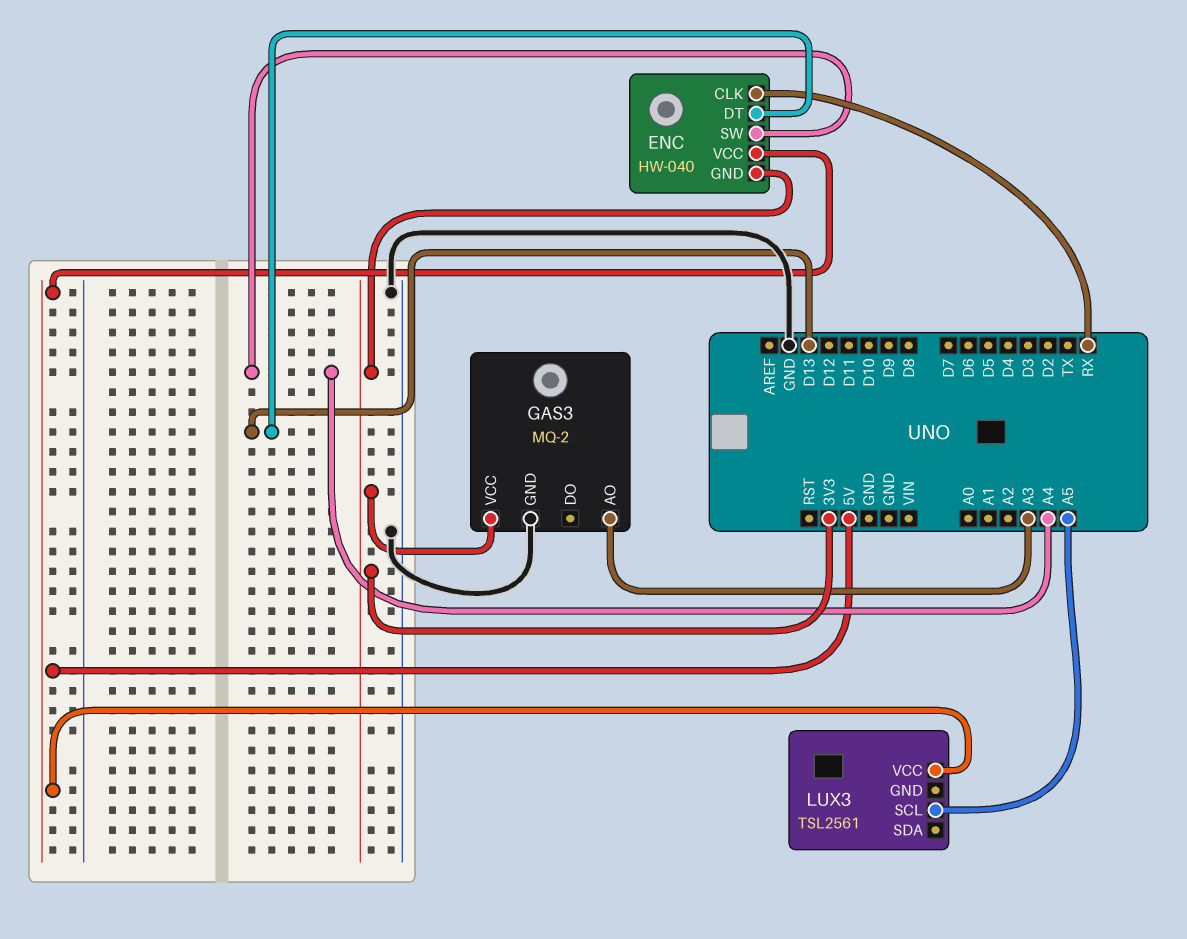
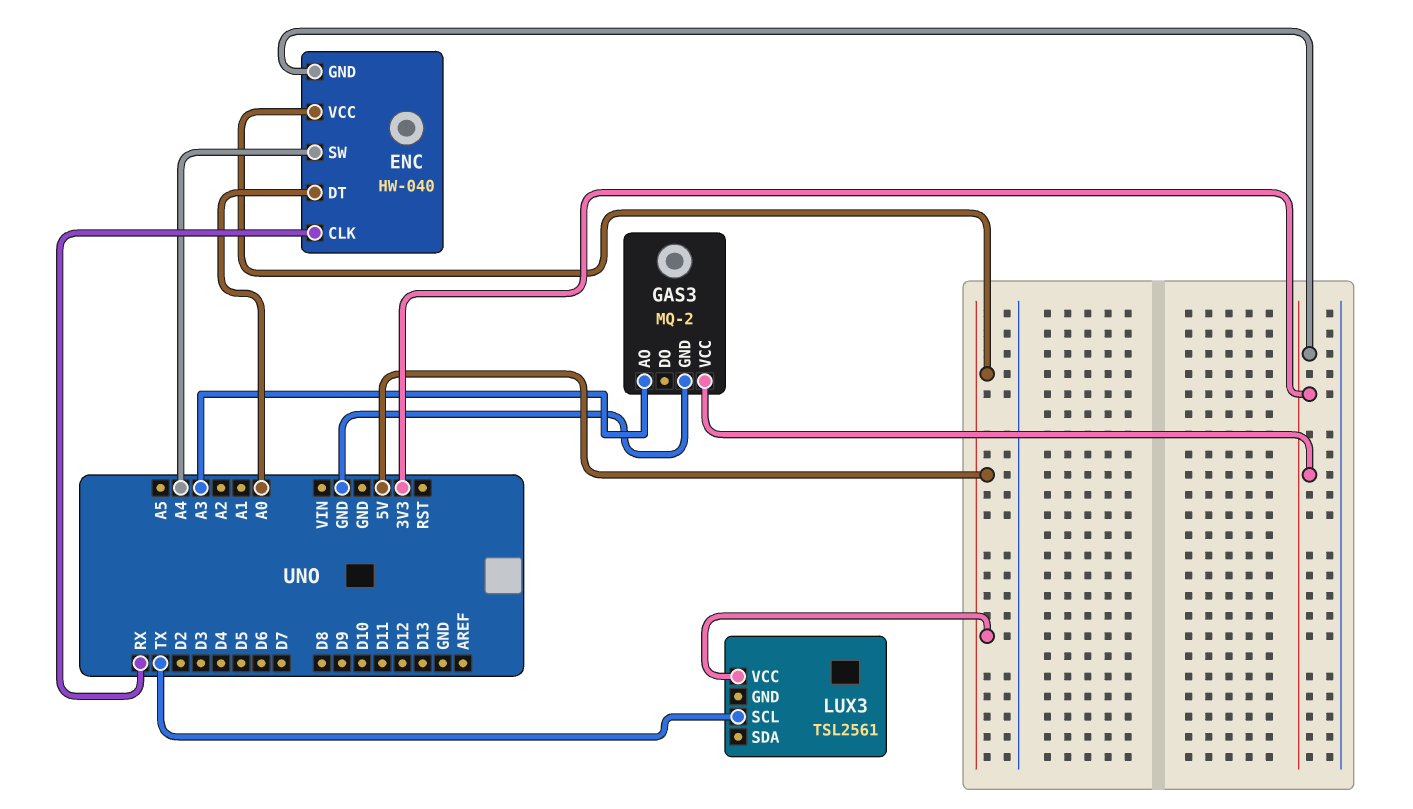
ENC pin DT: D13 -> A0
LUX3 pin SCL: A5 -> TX

